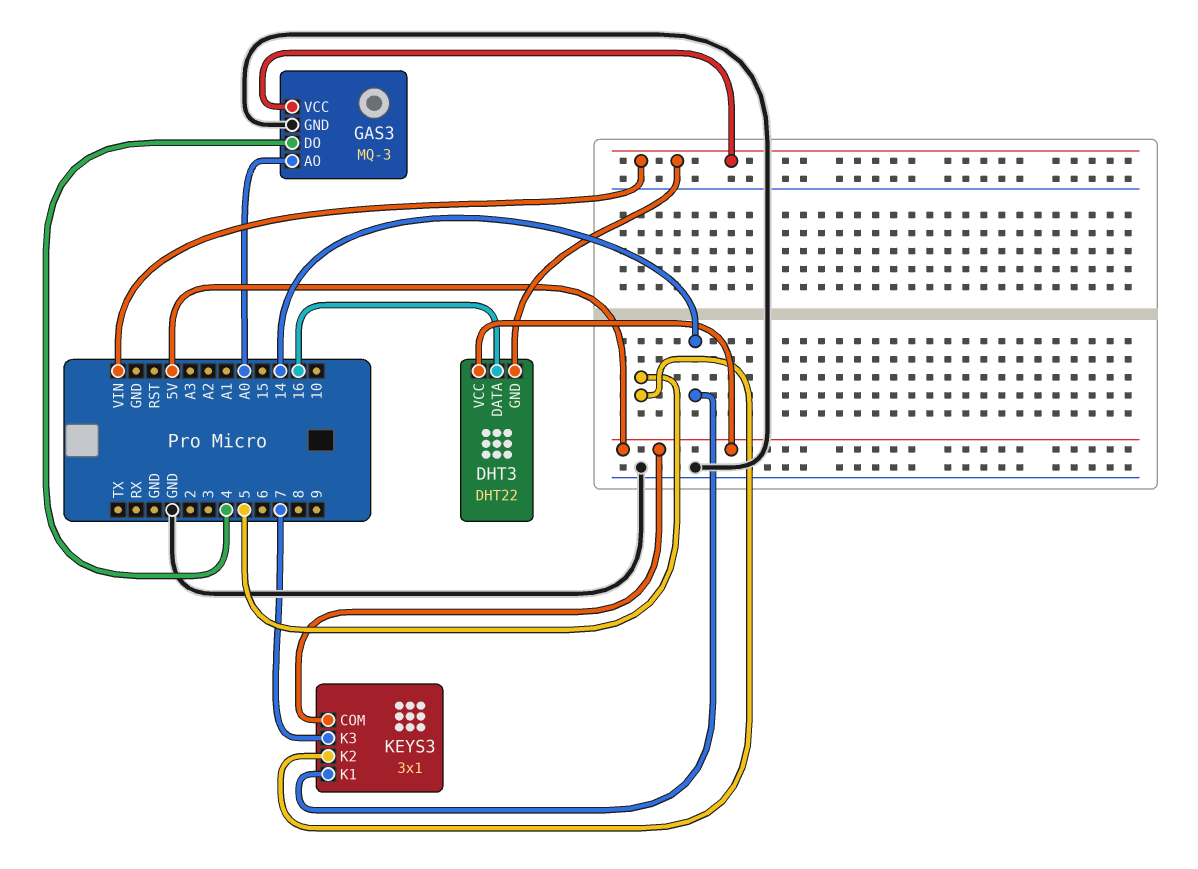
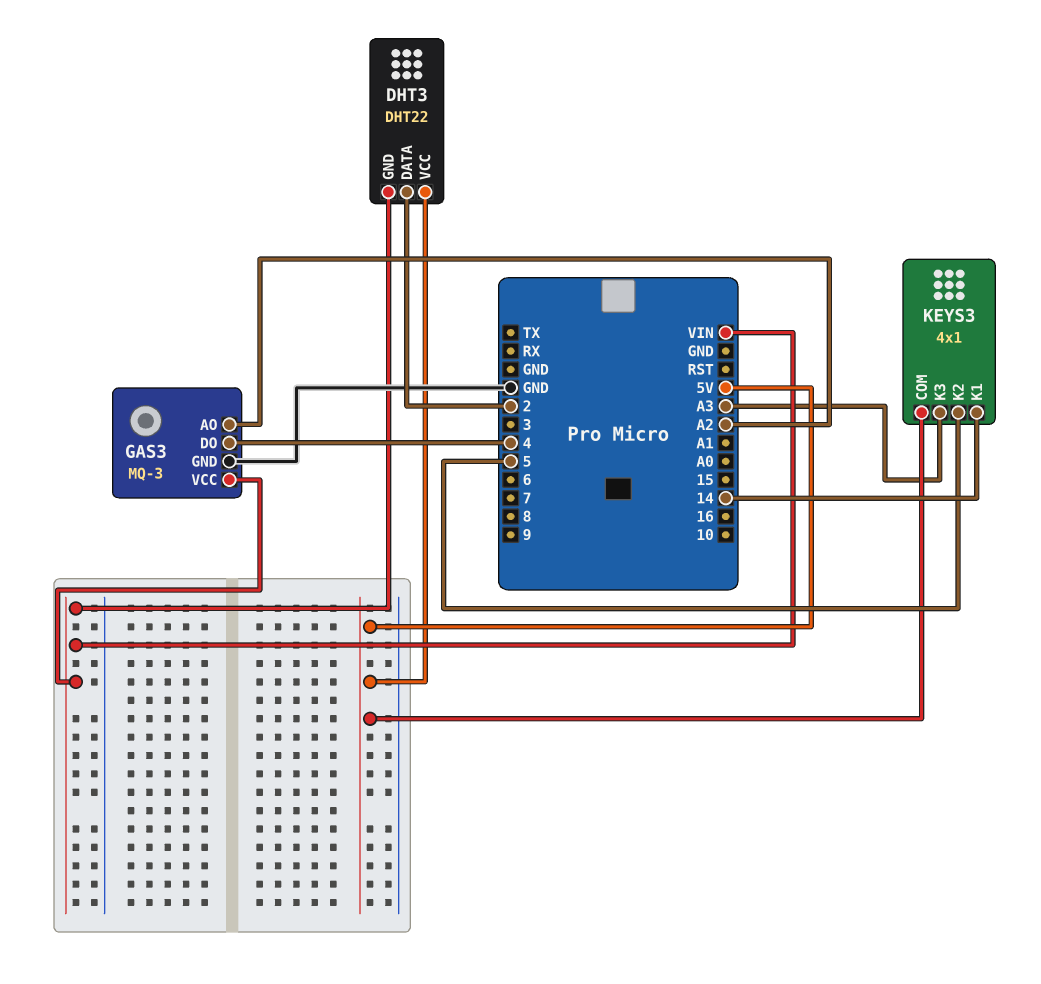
DHT3 pin DATA: 16 -> 2
GAS3 pin AO: A0 -> A2
KEYS3: 3x1 -> 4x1
KEYS3 pin K3: 7 -> A3

